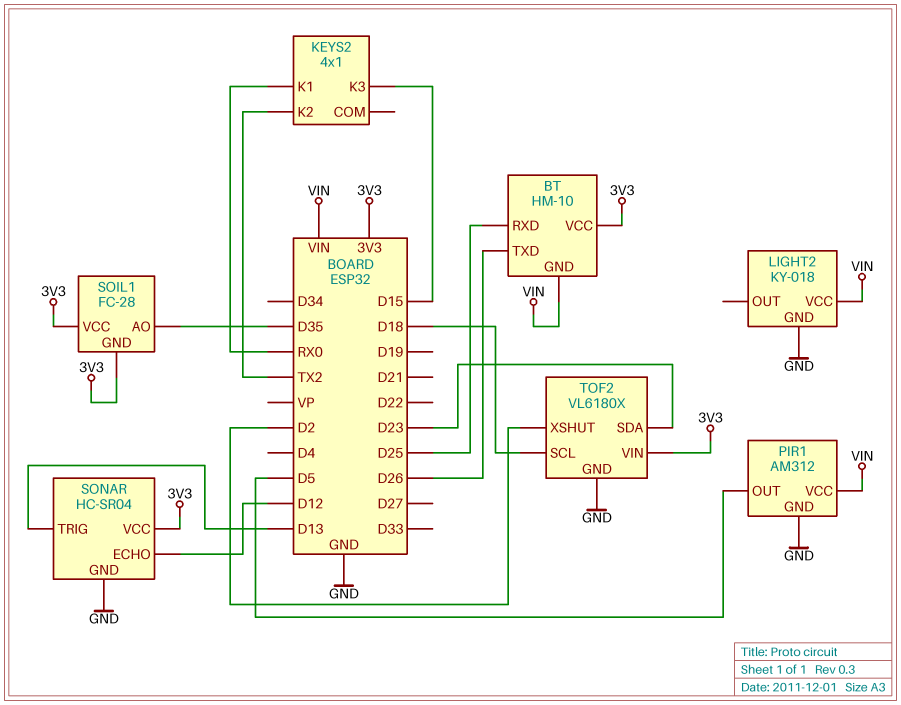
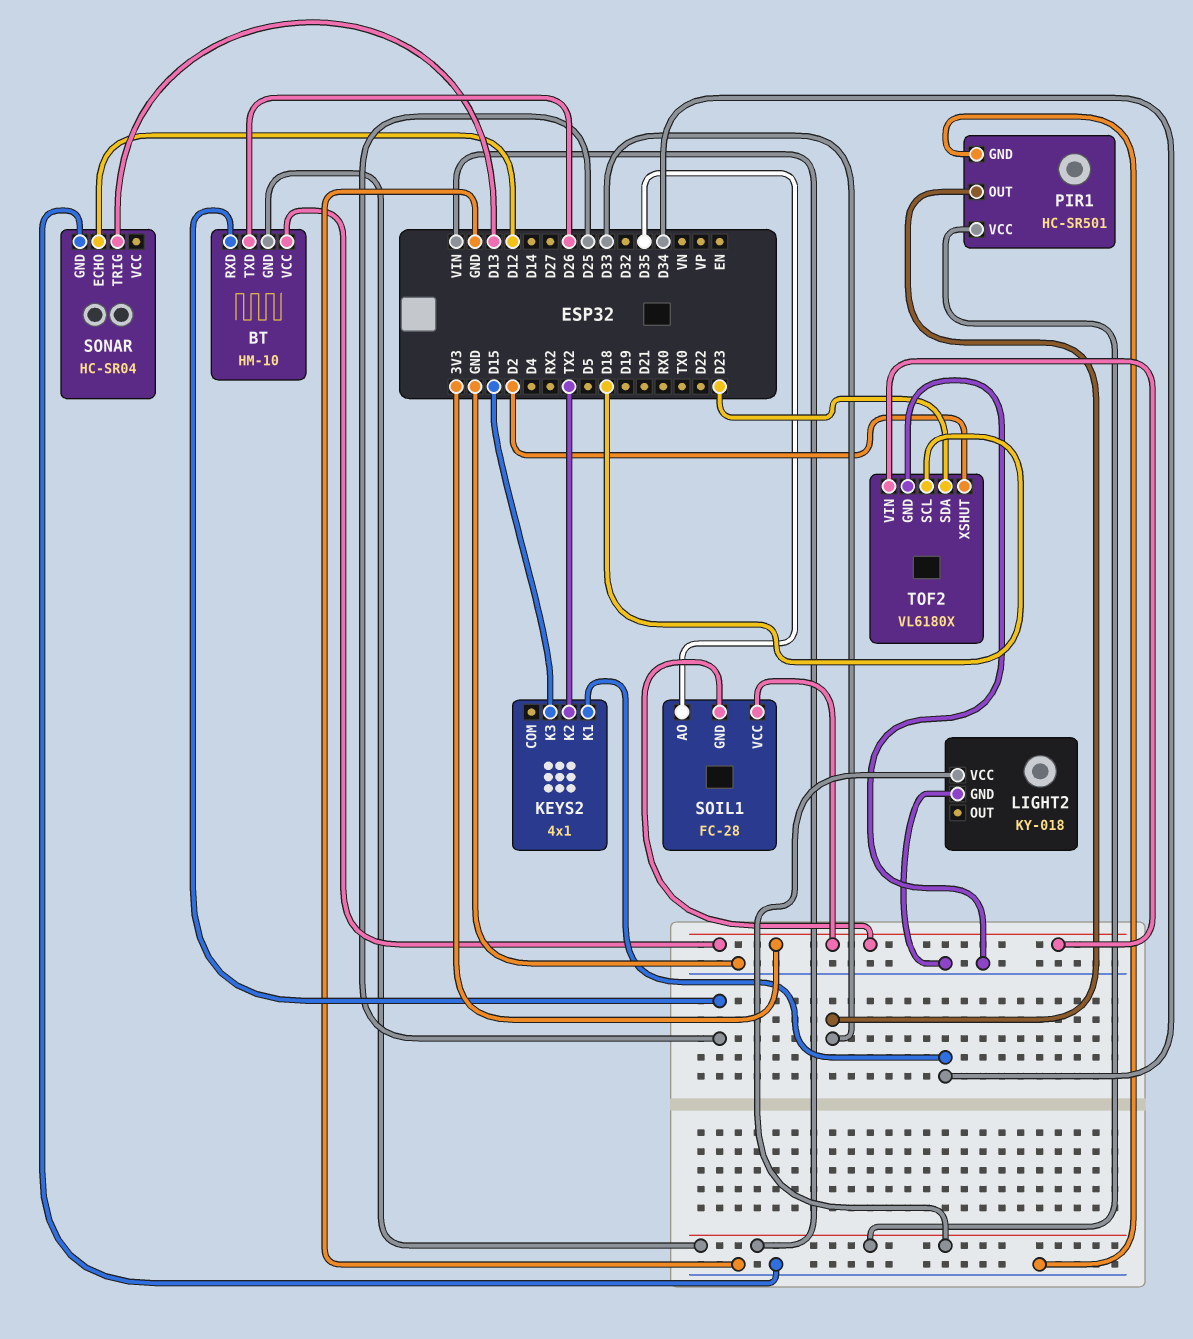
KEYS2 pin K1: RX0 -> D34
PIR1: AM312 -> HC-SR501
PIR1 pin OUT: D5 -> D33
SONAR pin VCC: 3V3 -> none

